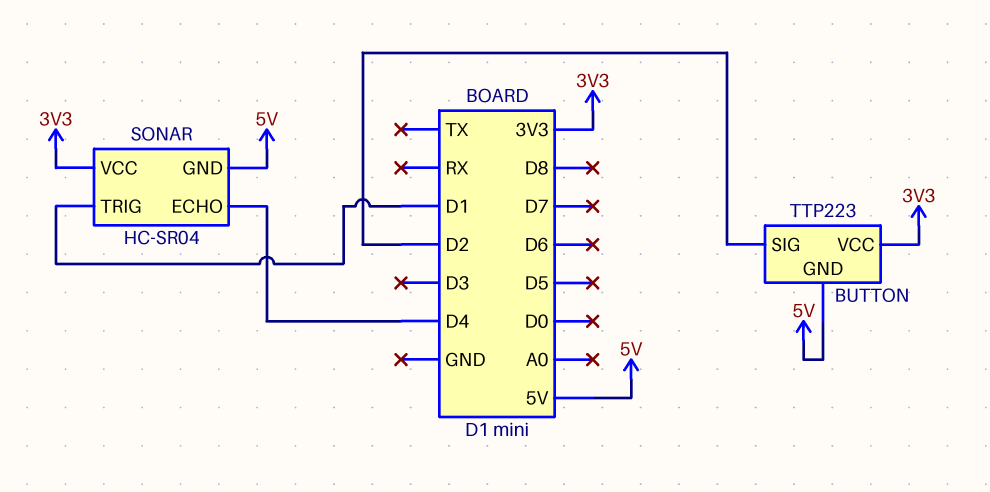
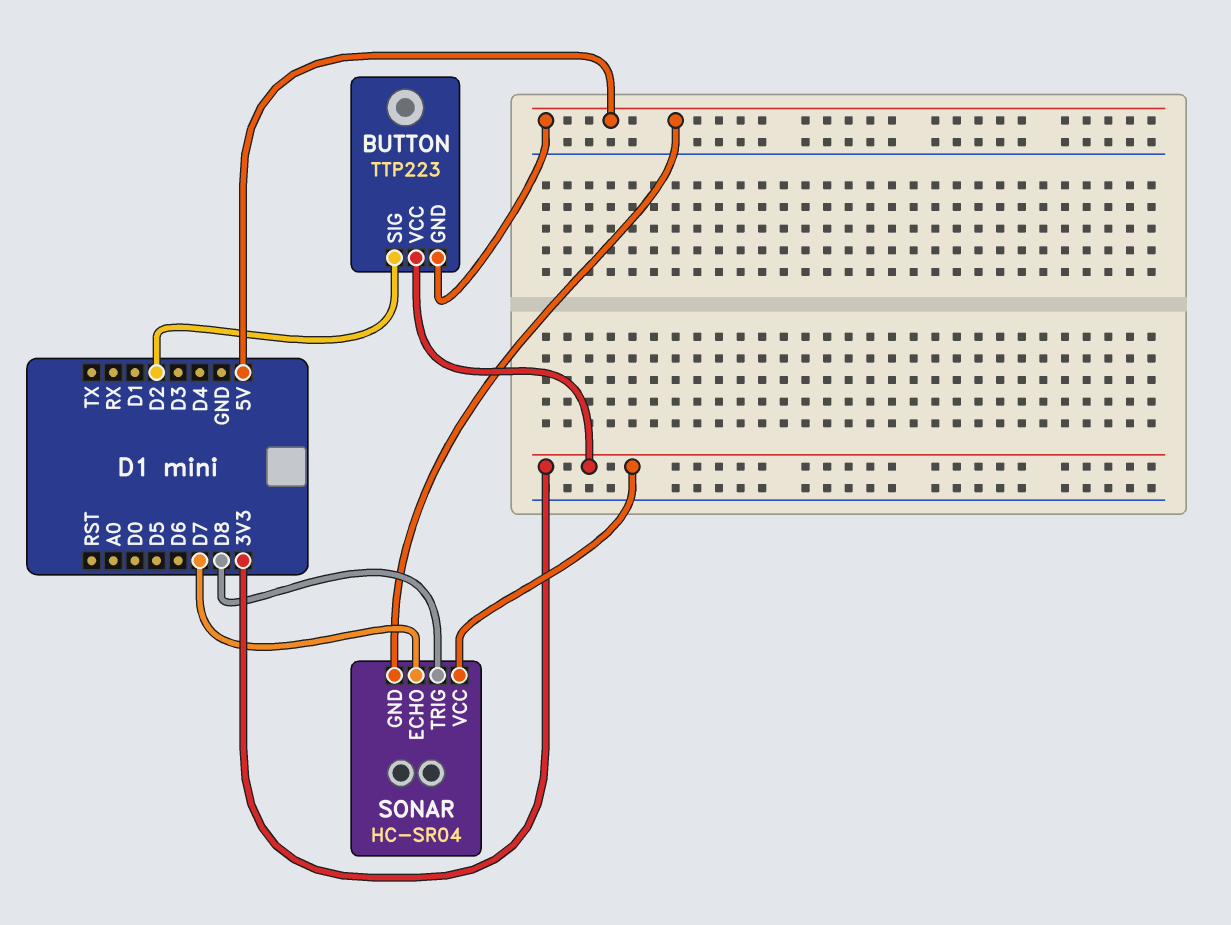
SONAR pin ECHO: D4 -> D7
SONAR pin TRIG: D1 -> D8

